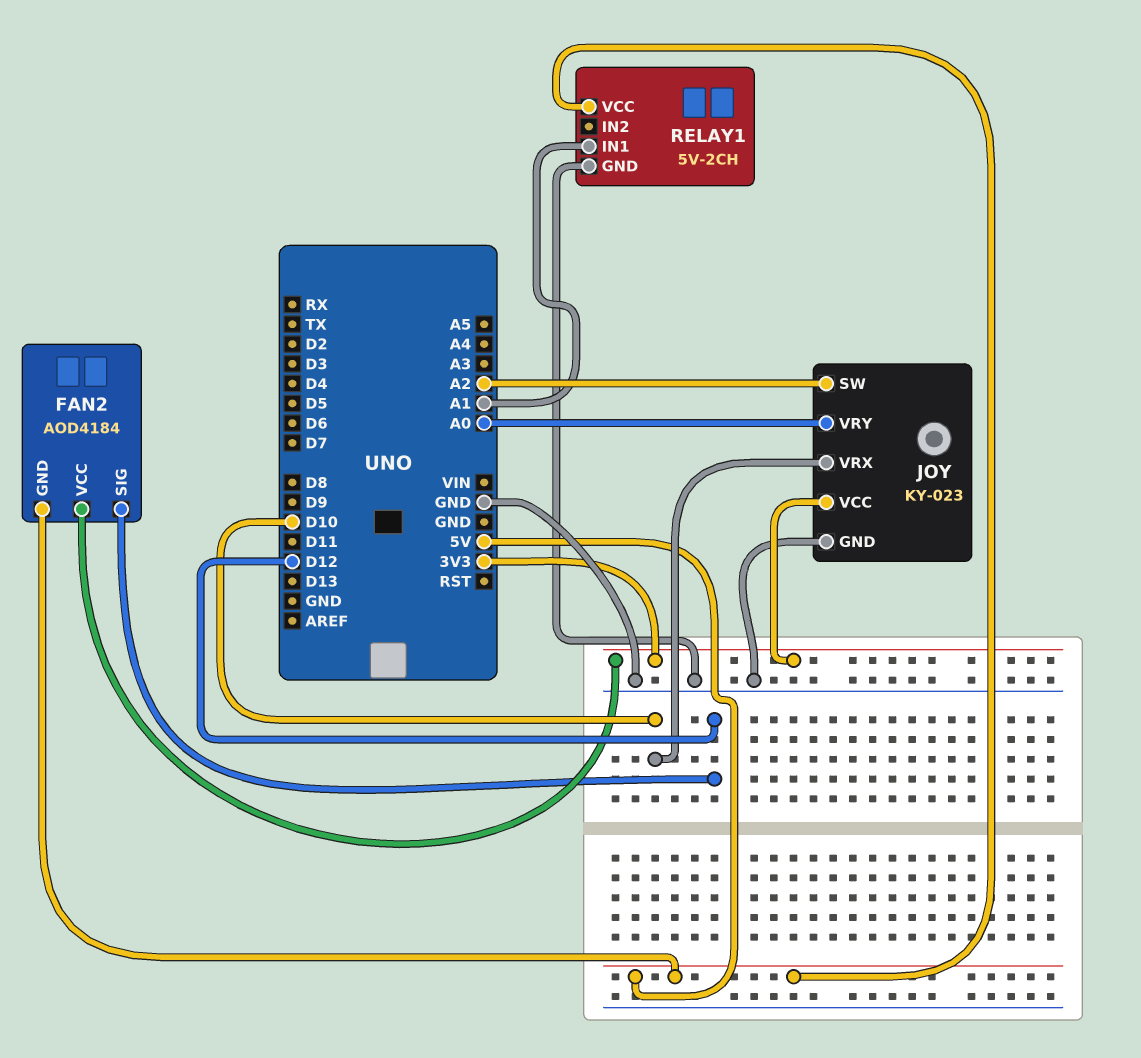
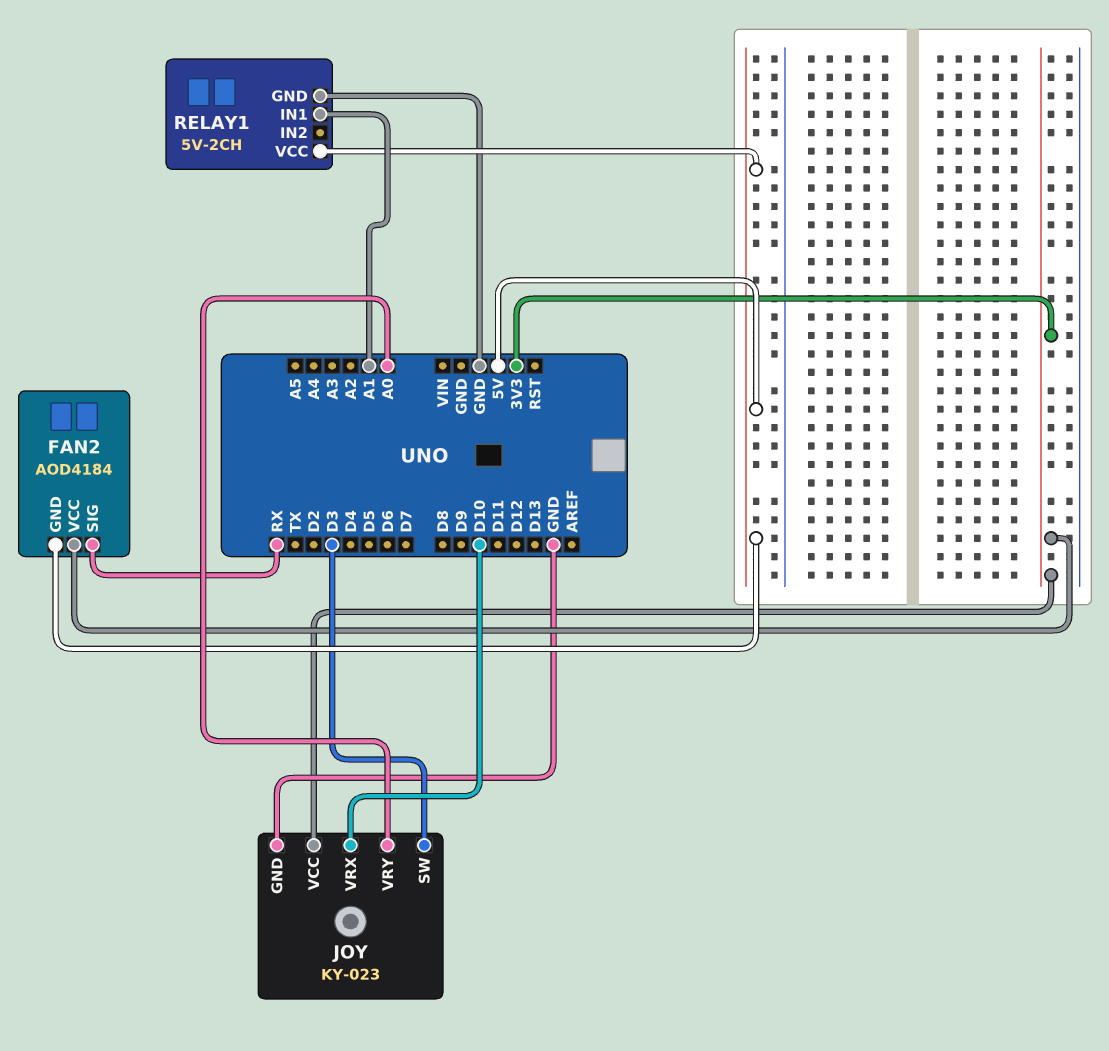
FAN2 pin SIG: D12 -> RX
JOY pin SW: A2 -> D3

